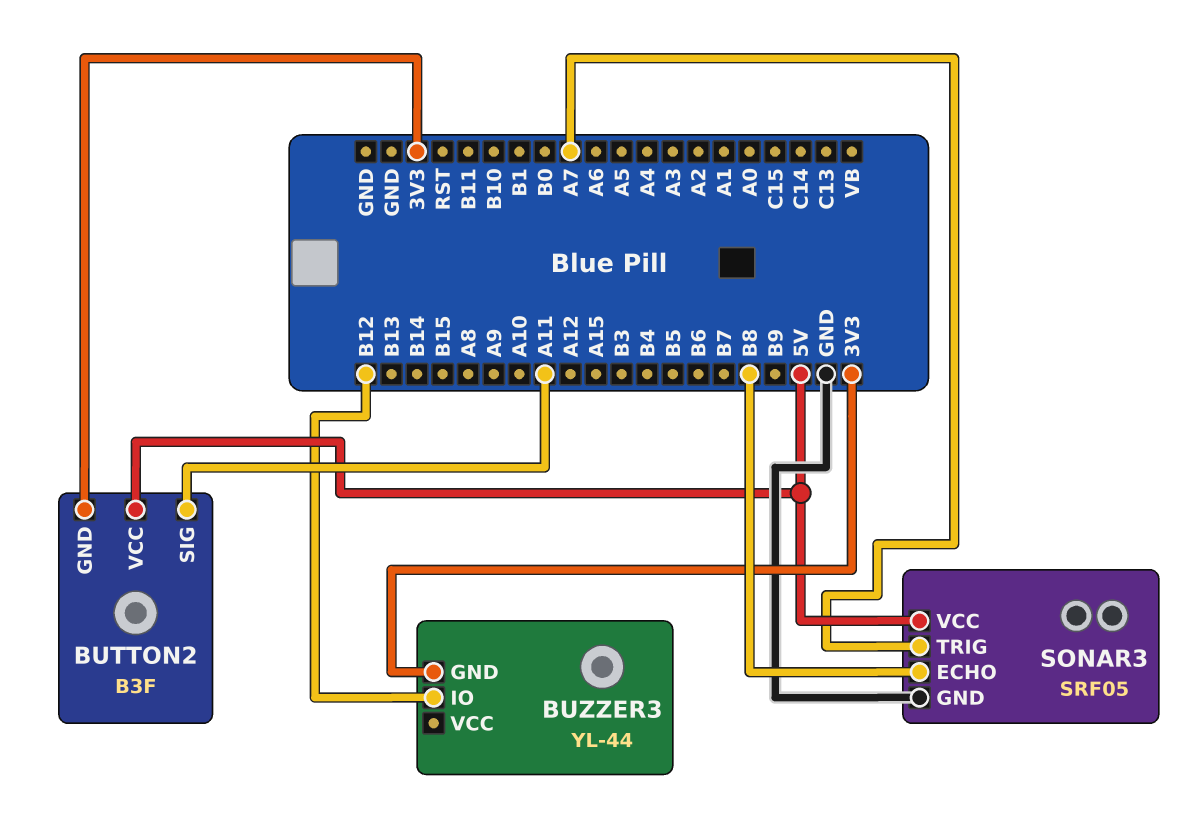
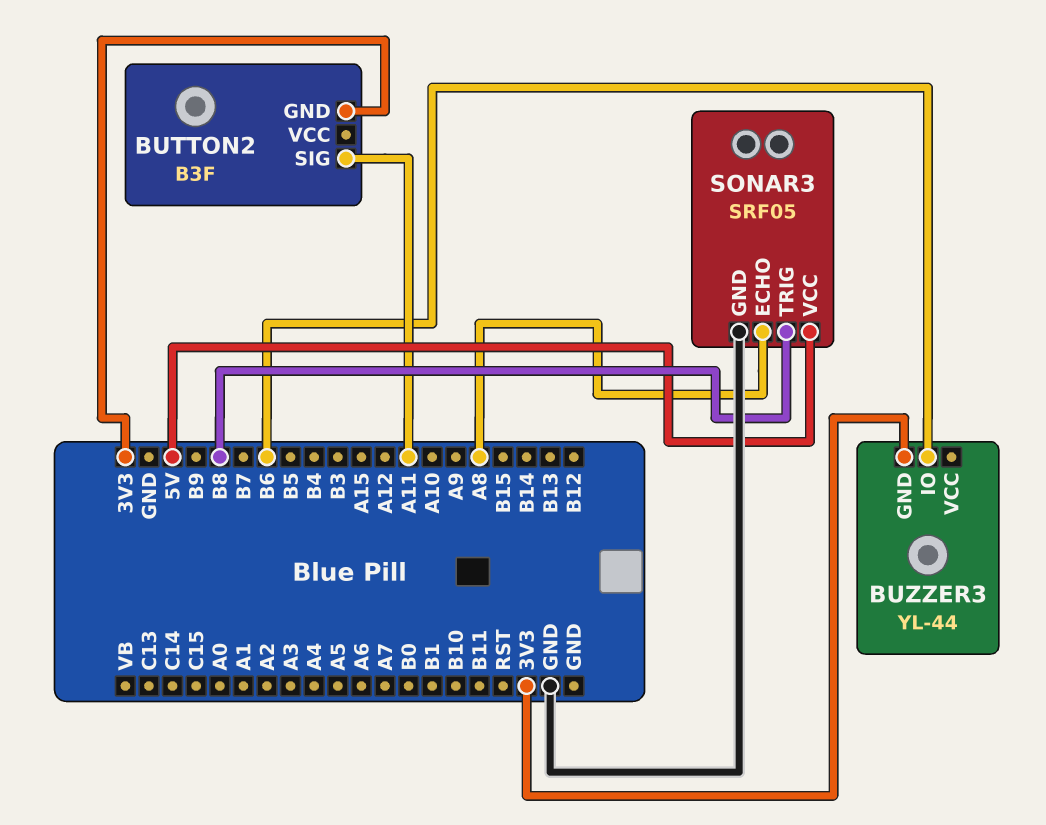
BUTTON2 pin VCC: 5V -> none
BUZZER3 pin IO: B12 -> B6
SONAR3 pin ECHO: B8 -> A8
SONAR3 pin TRIG: A7 -> B8

